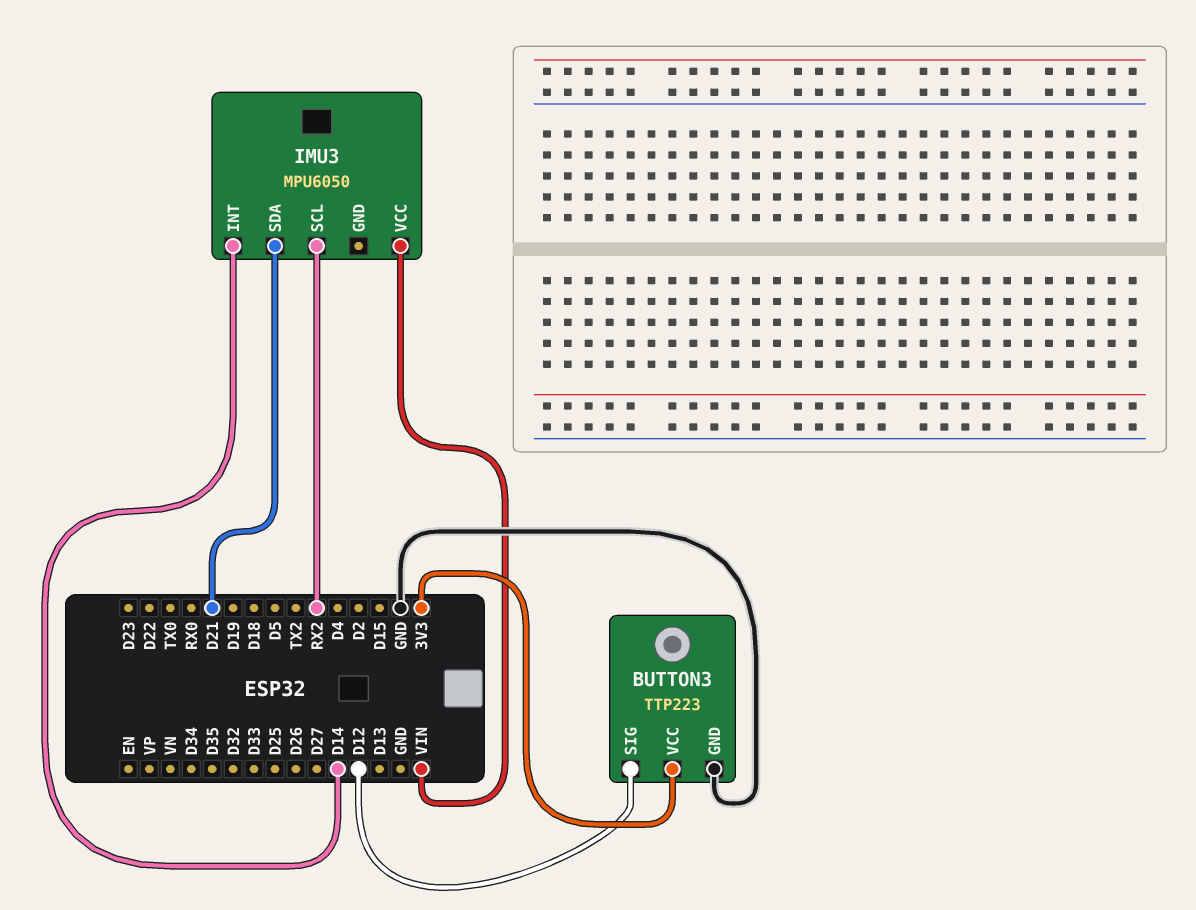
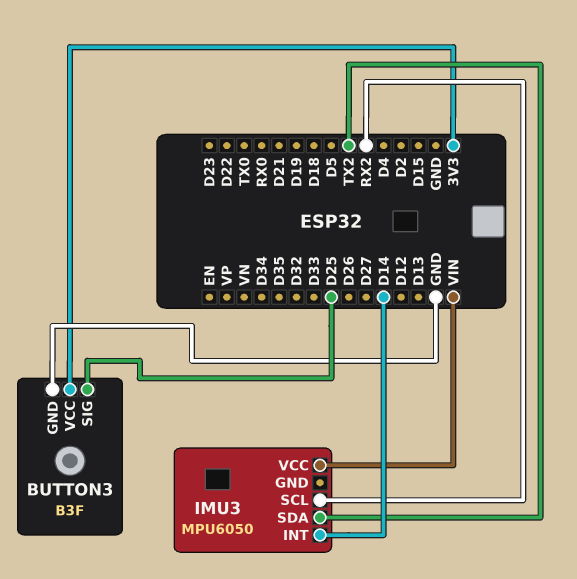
BUTTON3: TTP223 -> B3F
BUTTON3 pin SIG: D12 -> D25
IMU3 pin SDA: D21 -> TX2

